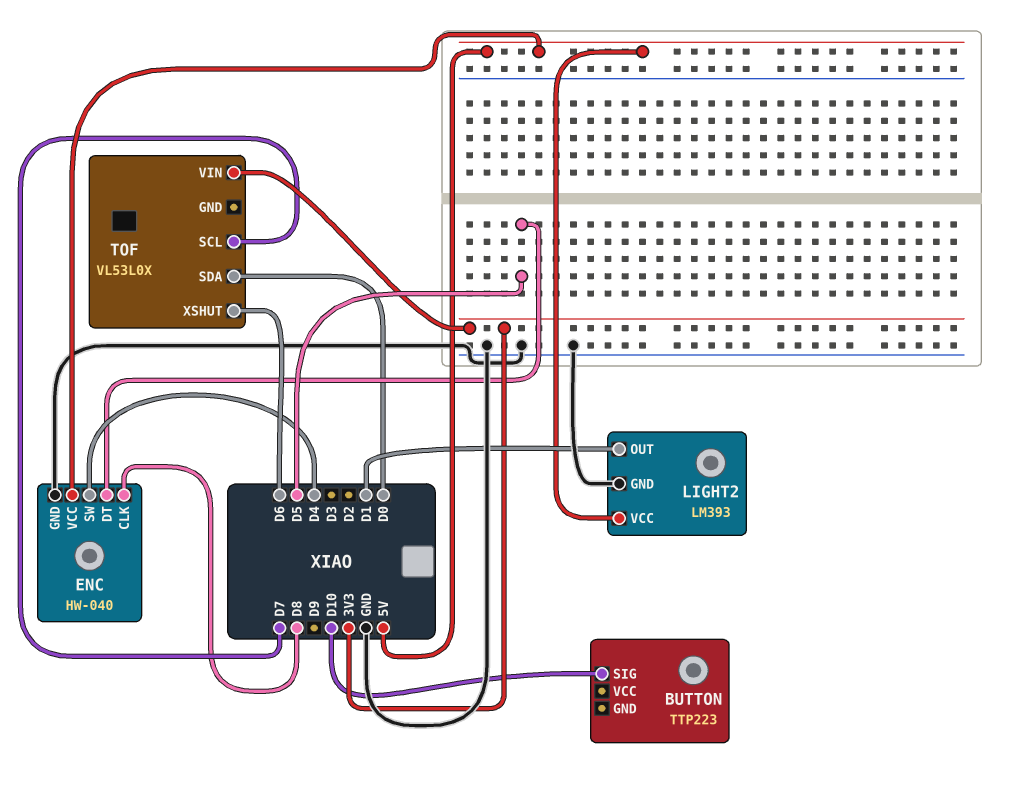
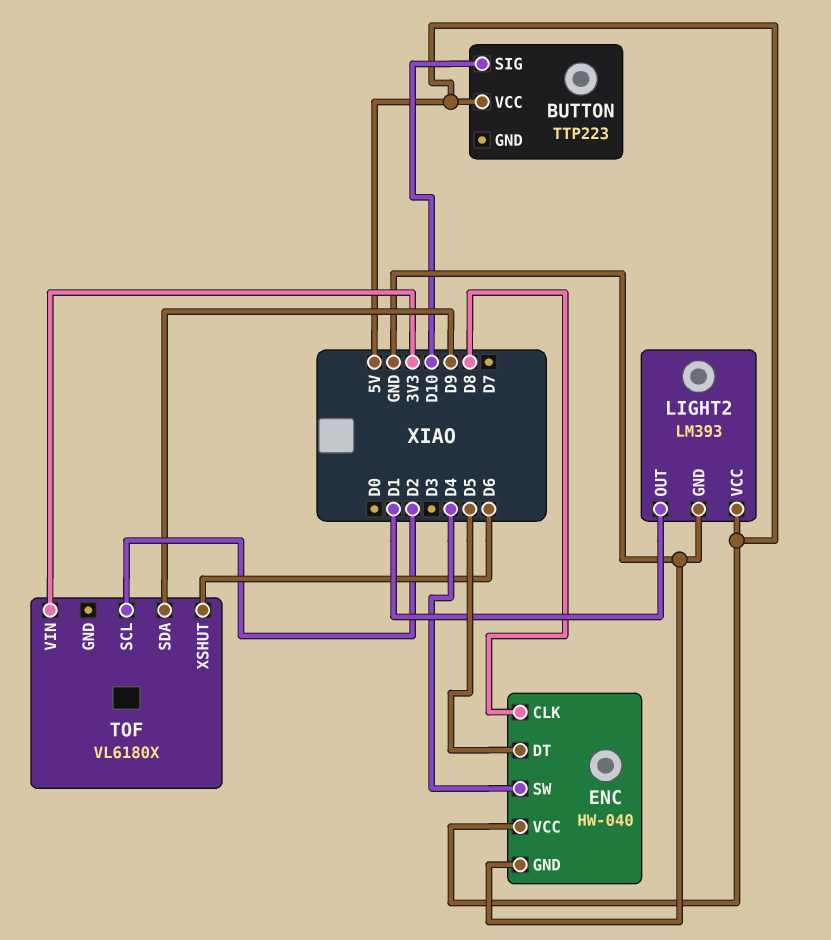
BUTTON pin VCC: none -> 5V
TOF: VL53L0X -> VL6180X
TOF pin SCL: D7 -> D2
TOF pin SDA: D0 -> D9

